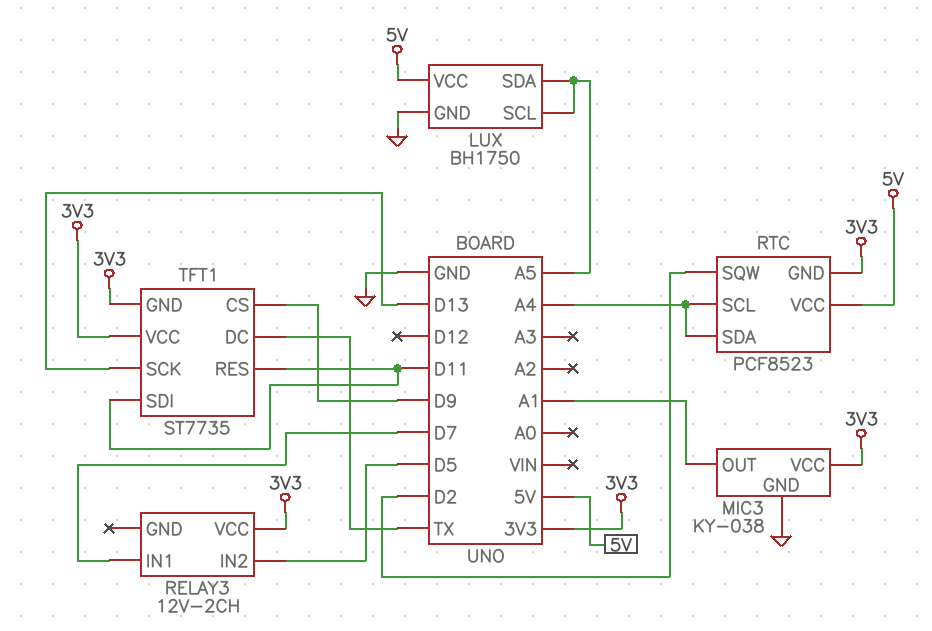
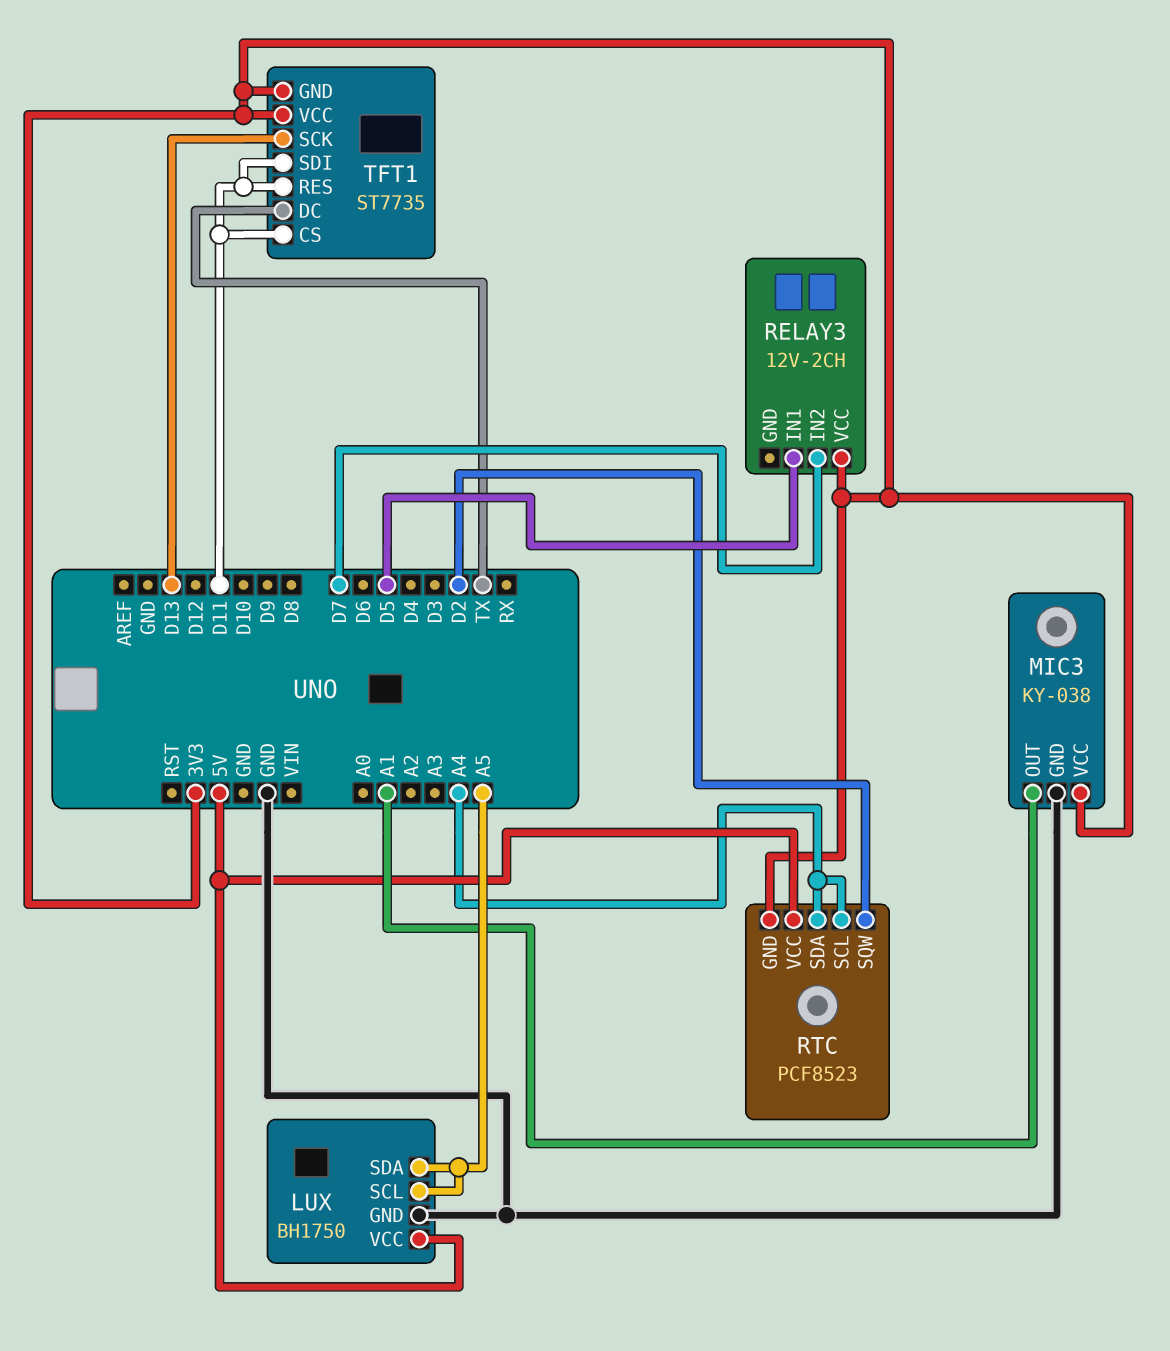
RELAY3 pin IN1: D7 -> D5
RELAY3 pin IN2: D5 -> D7
TFT1 pin CS: D9 -> D11

